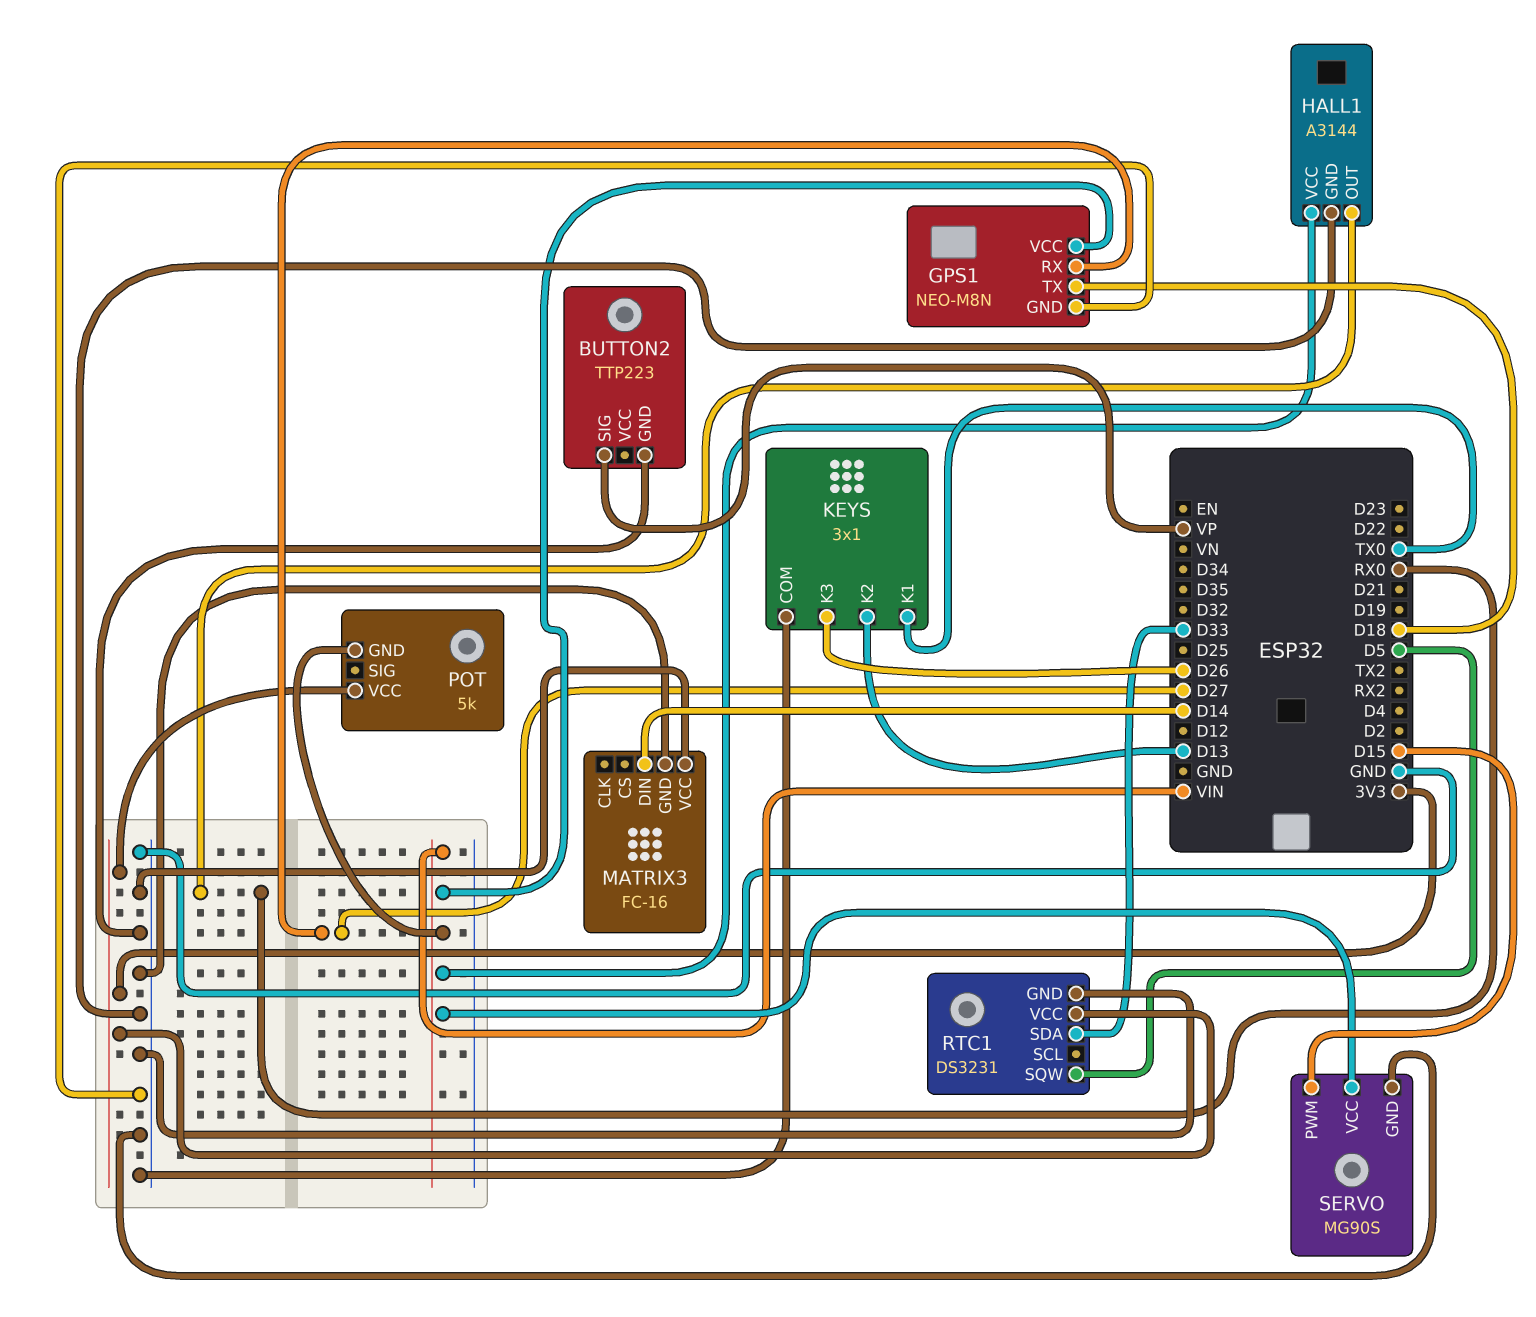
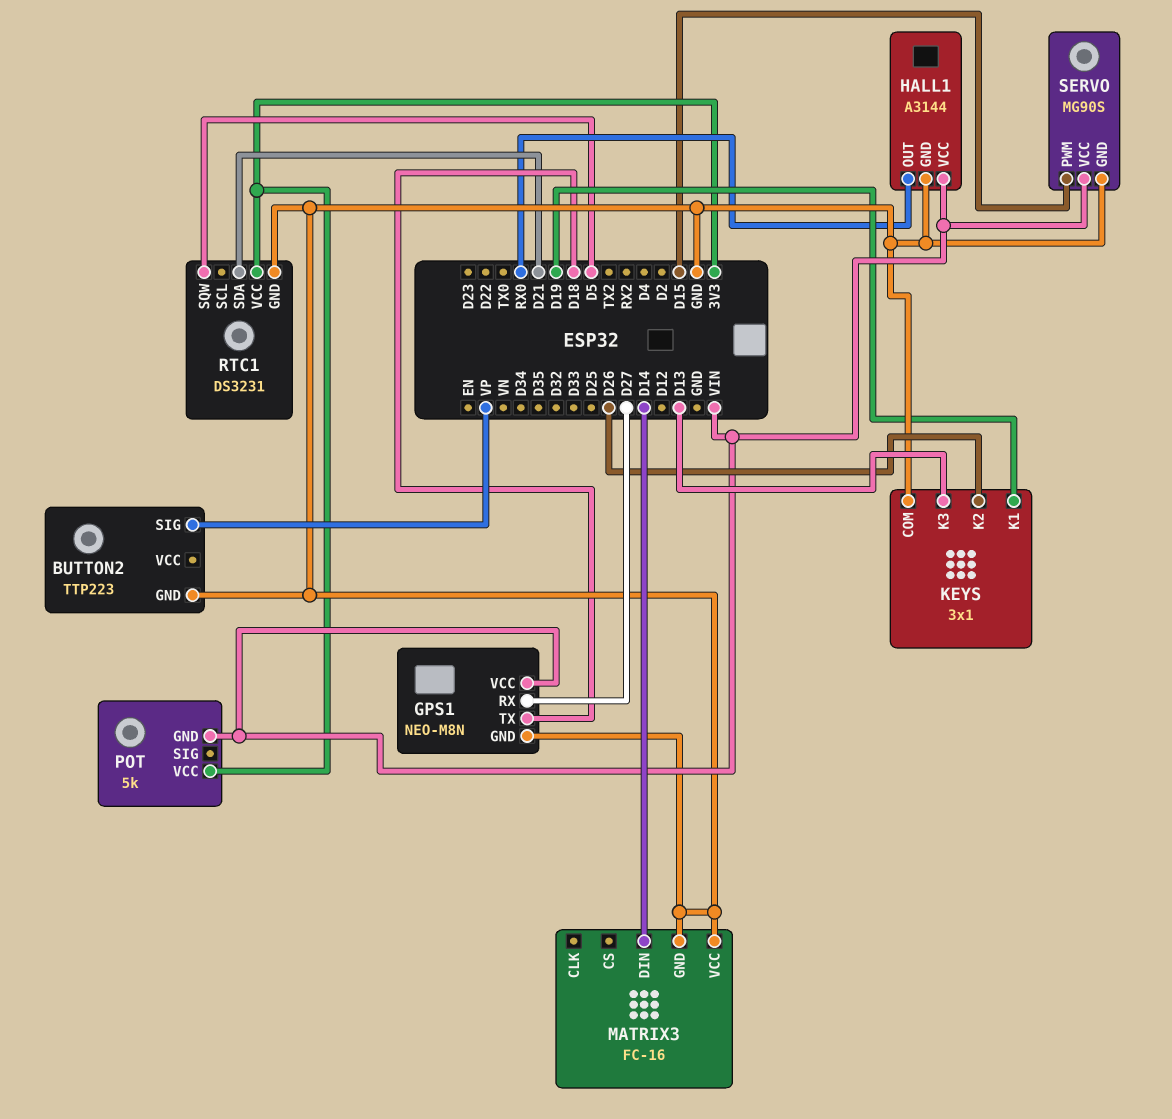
KEYS pin K1: TX0 -> D19
KEYS pin K2: D13 -> D26
KEYS pin K3: D26 -> D13
RTC1 pin SDA: D33 -> D21

